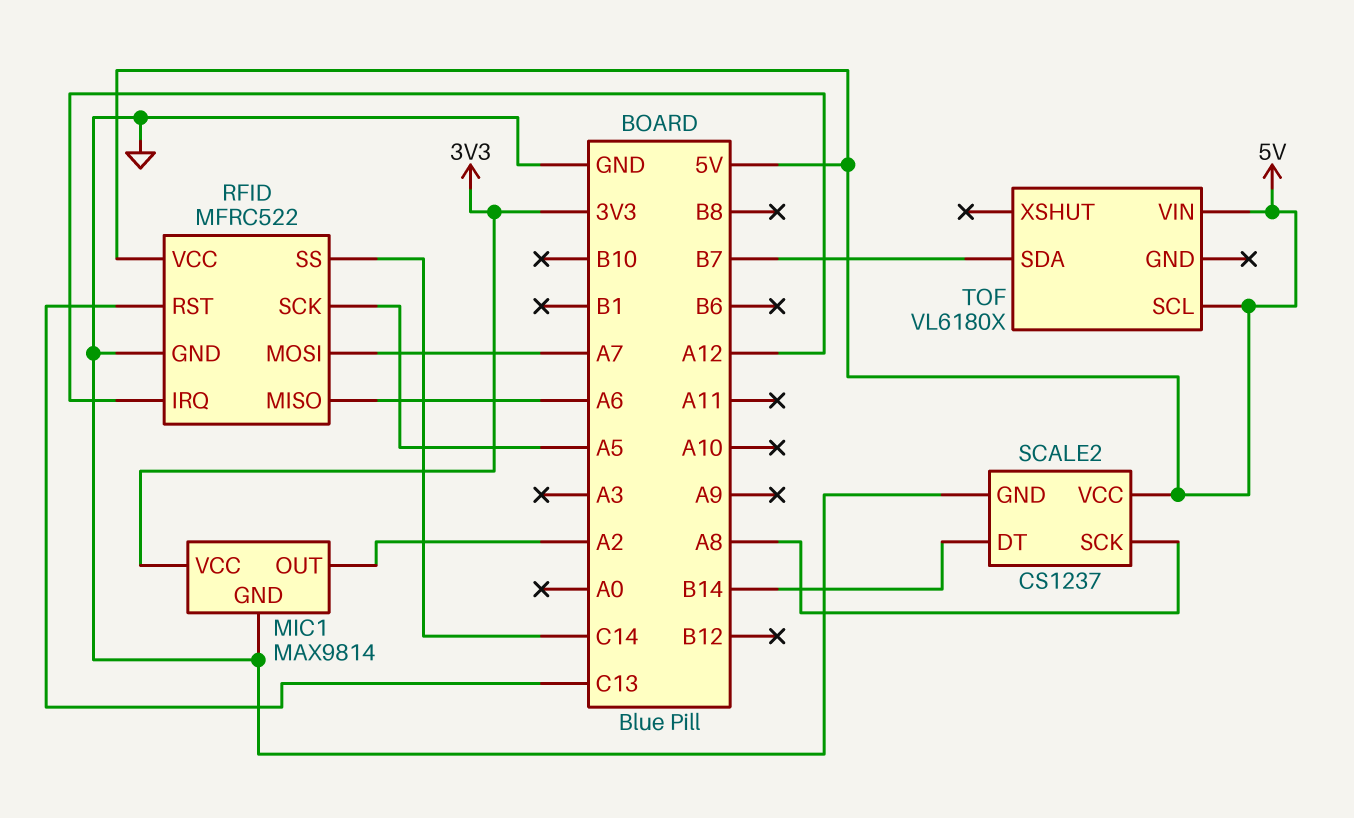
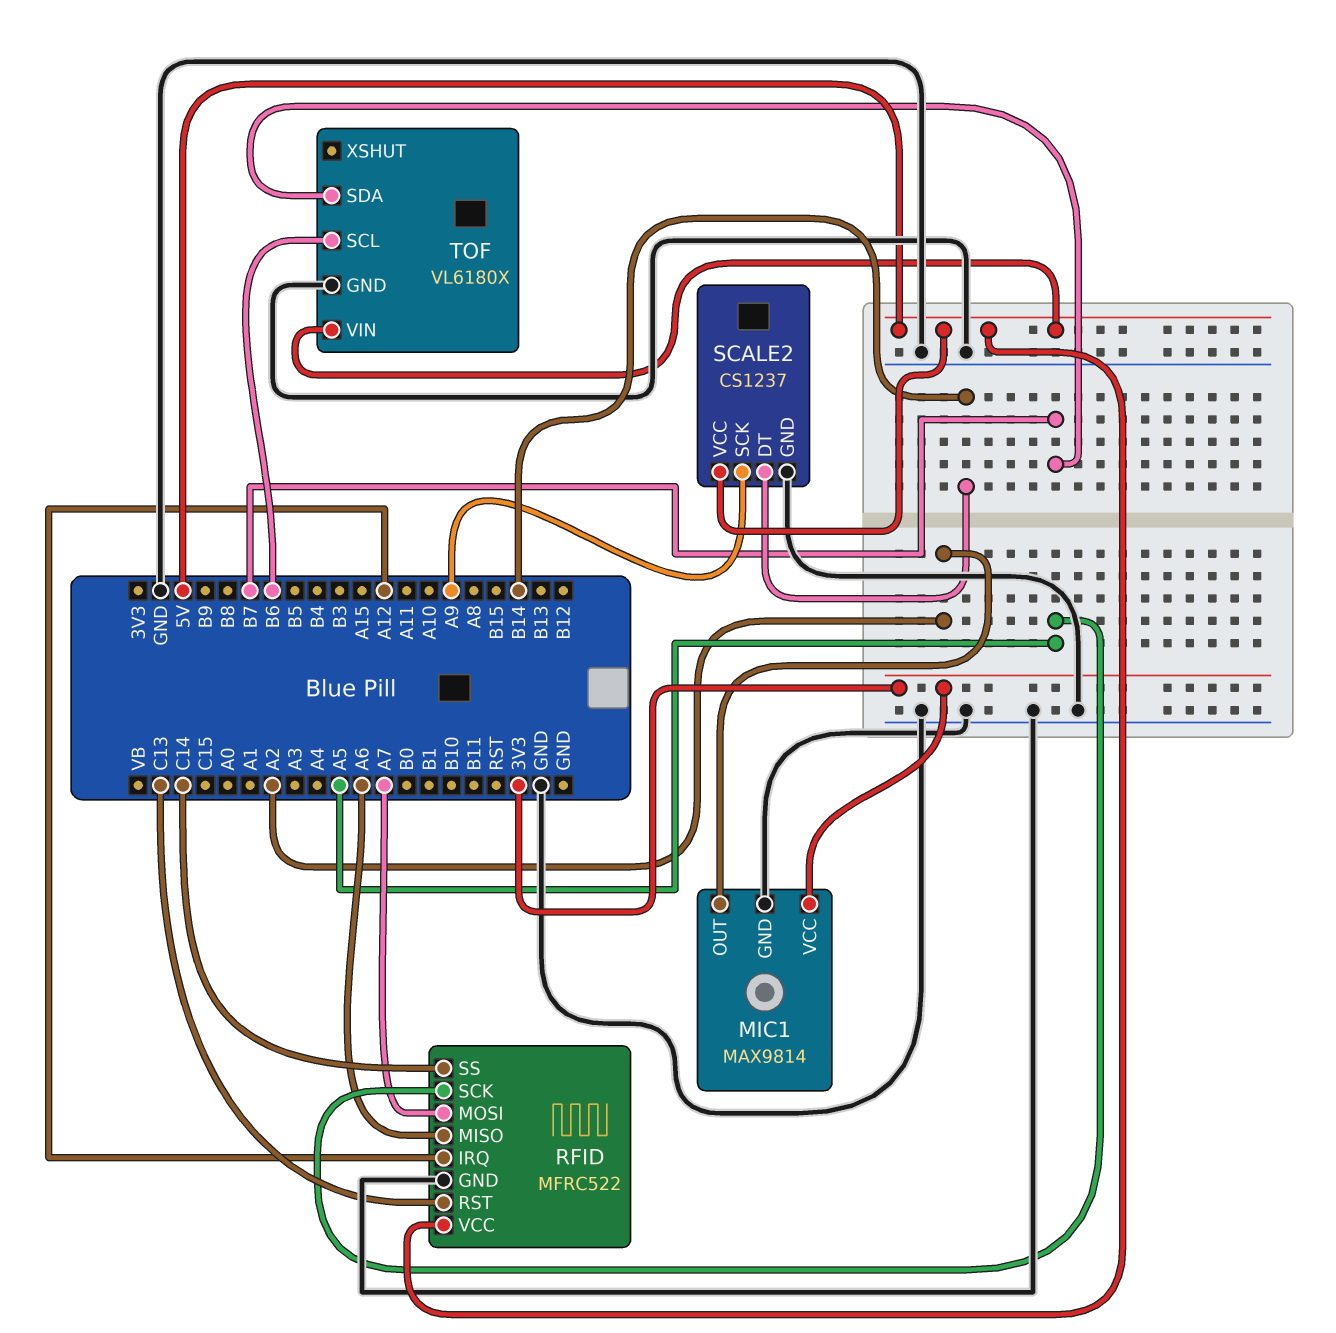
SCALE2 pin SCK: A8 -> A9
TOF pin GND: none -> GND
TOF pin SCL: 5V -> B6

